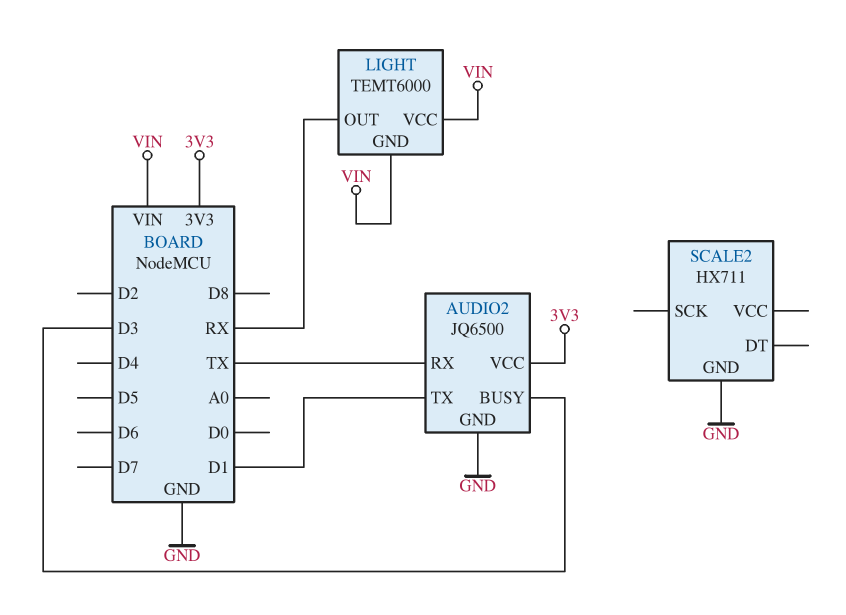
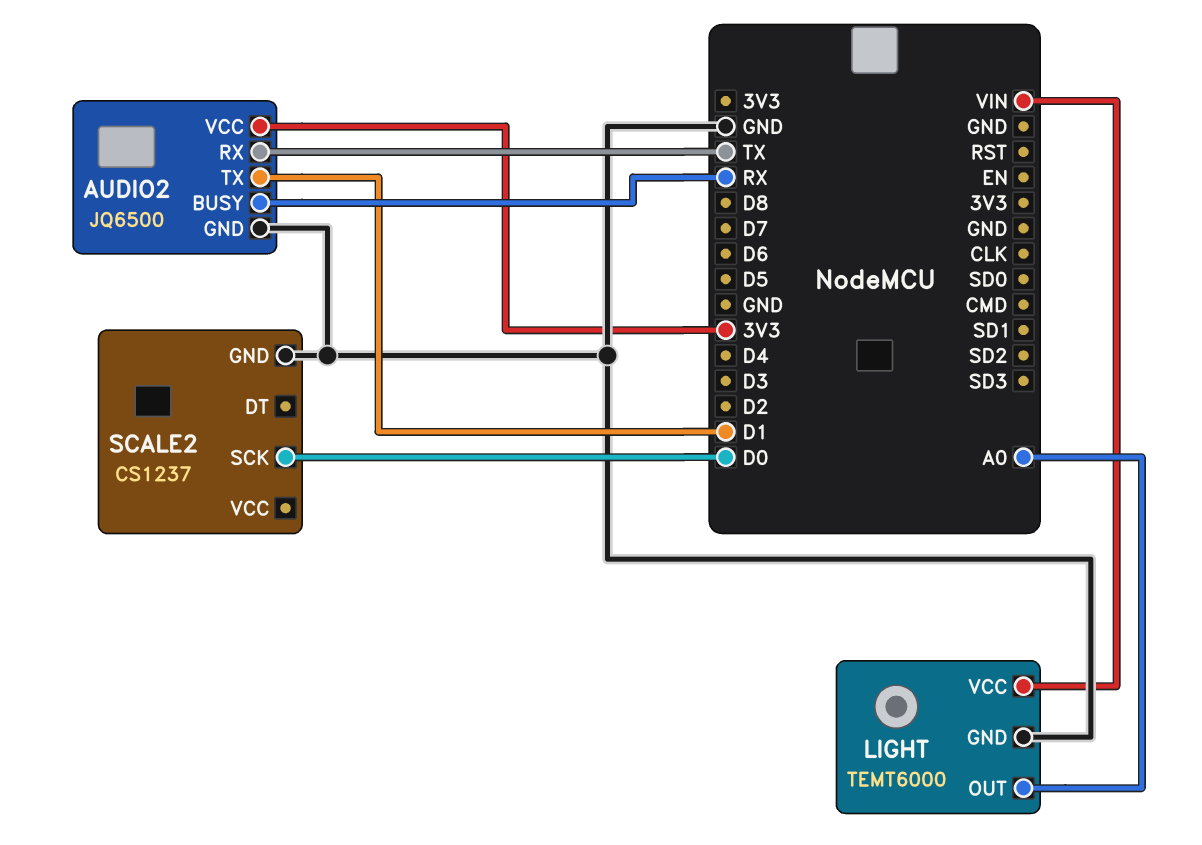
AUDIO2 pin BUSY: D3 -> RX
LIGHT pin GND: VIN -> GND
LIGHT pin OUT: RX -> A0
SCALE2: HX711 -> CS1237
SCALE2 pin SCK: none -> D0

